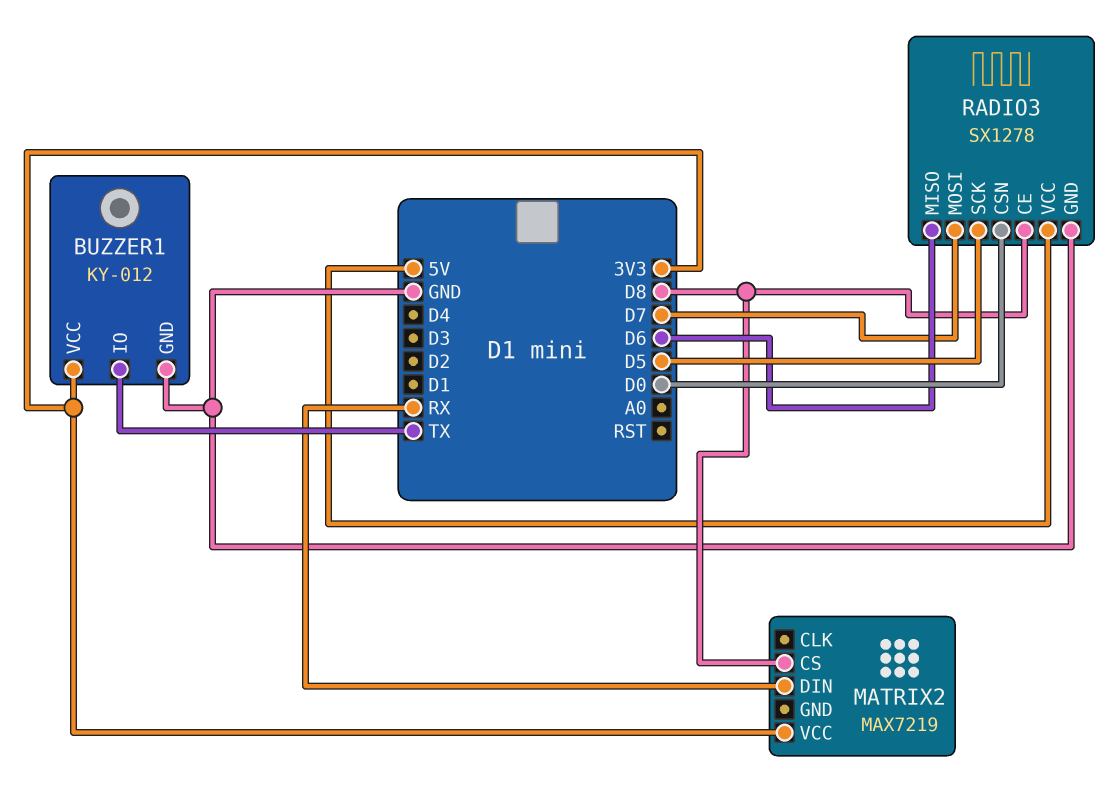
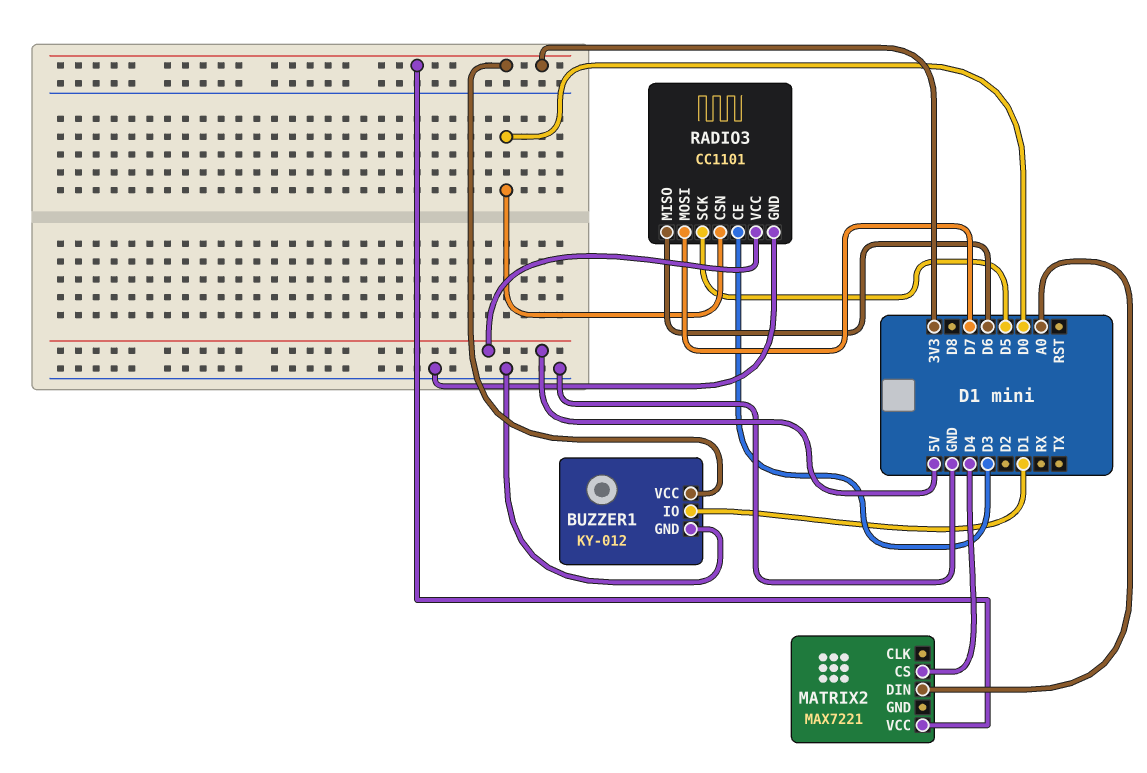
BUZZER1 pin IO: TX -> D1
MATRIX2: MAX7219 -> MAX7221
MATRIX2 pin CS: D8 -> D4
MATRIX2 pin DIN: RX -> A0
RADIO3: SX1278 -> CC1101
RADIO3 pin CE: D8 -> D3

